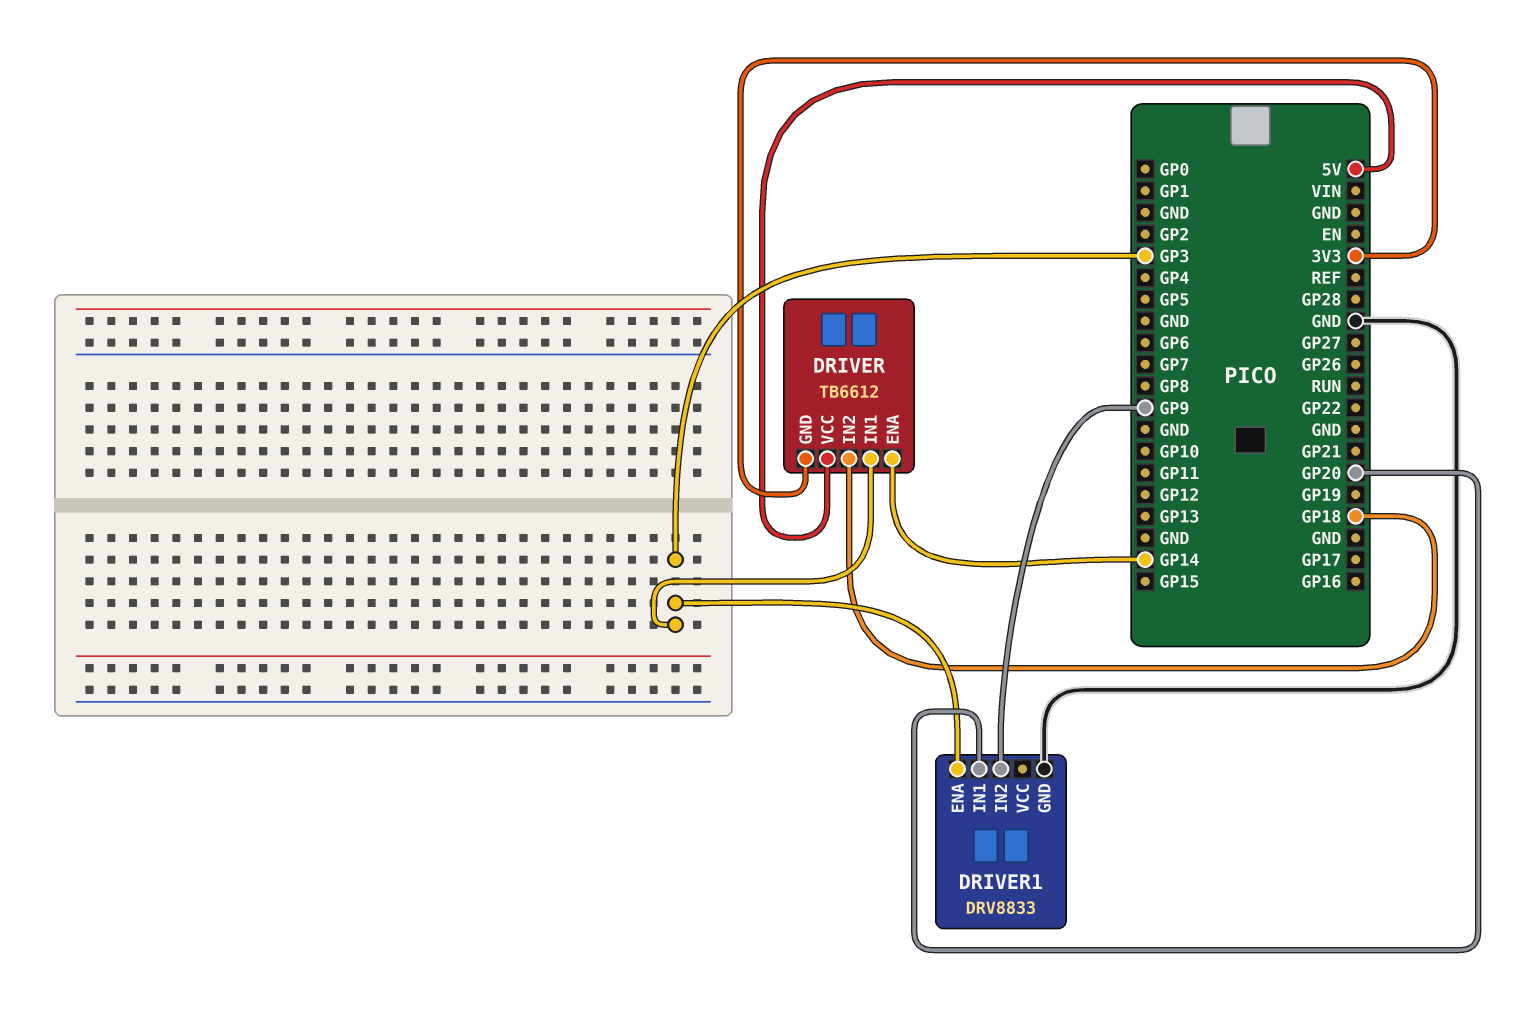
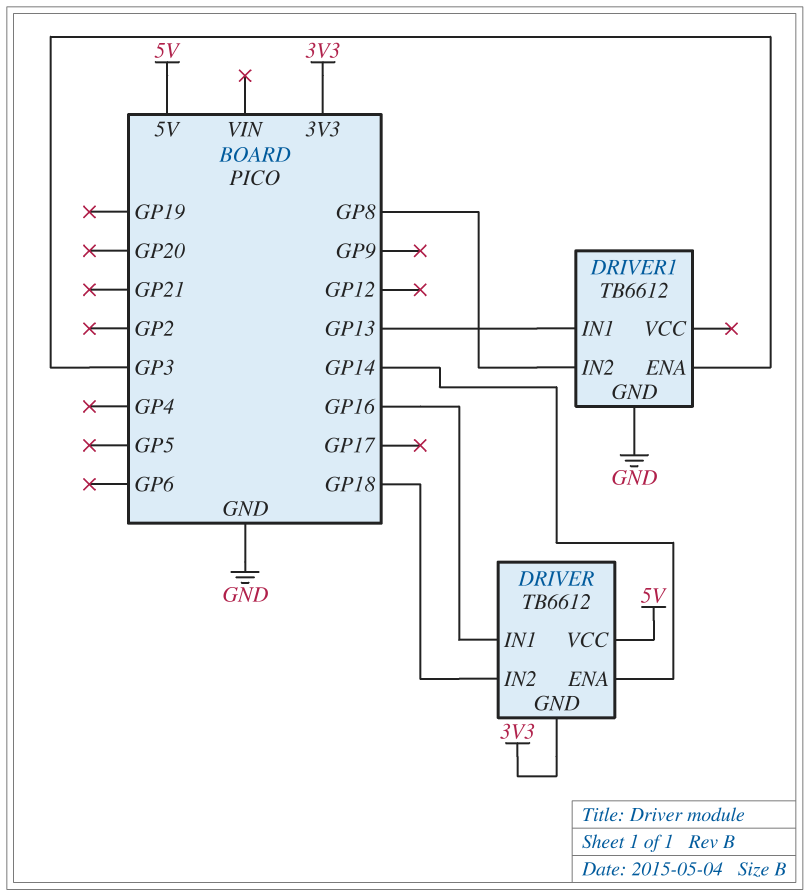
DRIVER pin IN1: GP3 -> GP16
DRIVER1: DRV8833 -> TB6612
DRIVER1 pin IN1: GP20 -> GP13
DRIVER1 pin IN2: GP9 -> GP8

